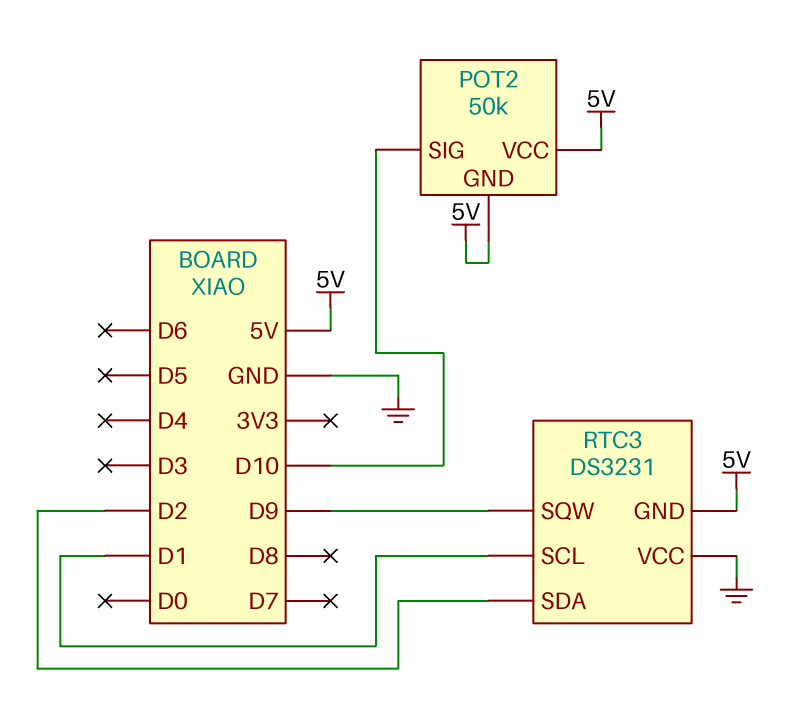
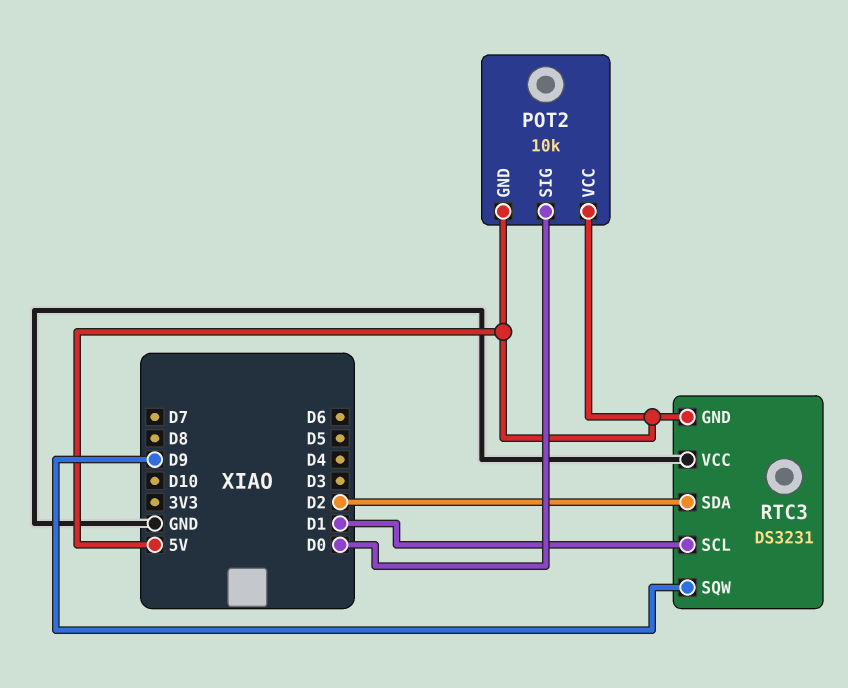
POT2: 50k -> 10k
POT2 pin SIG: D10 -> D0

